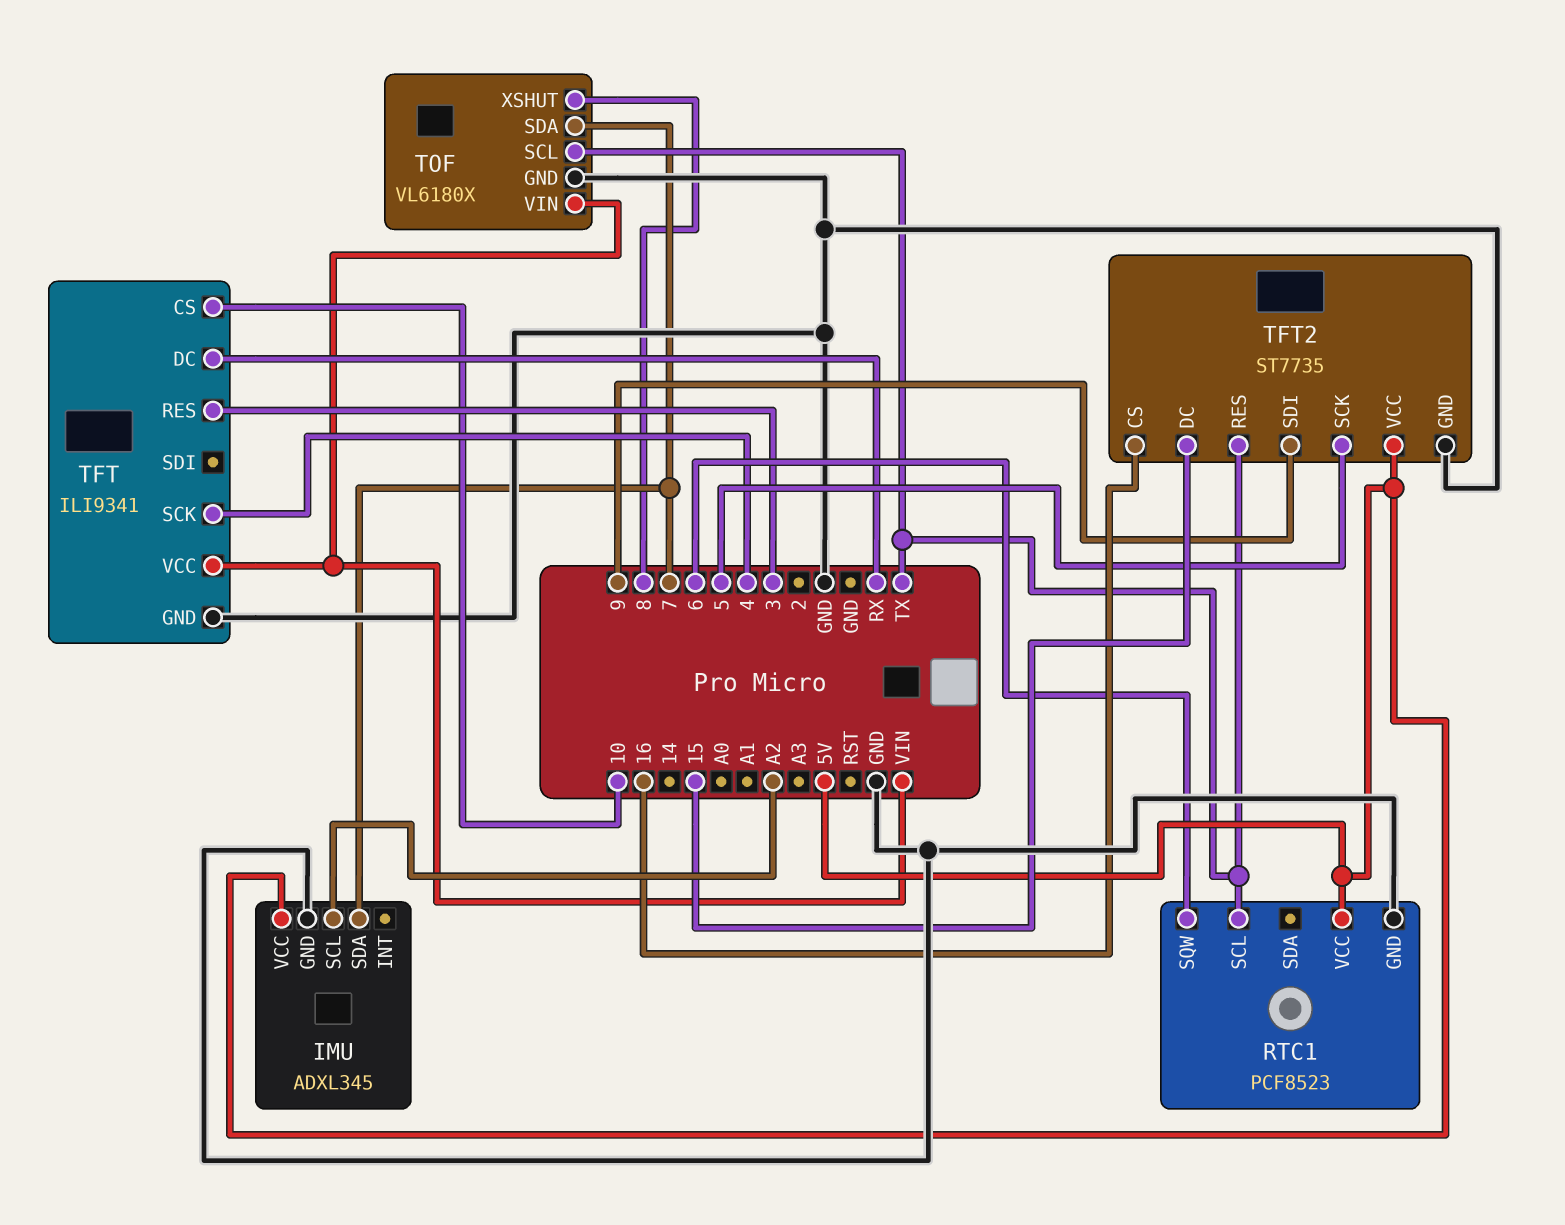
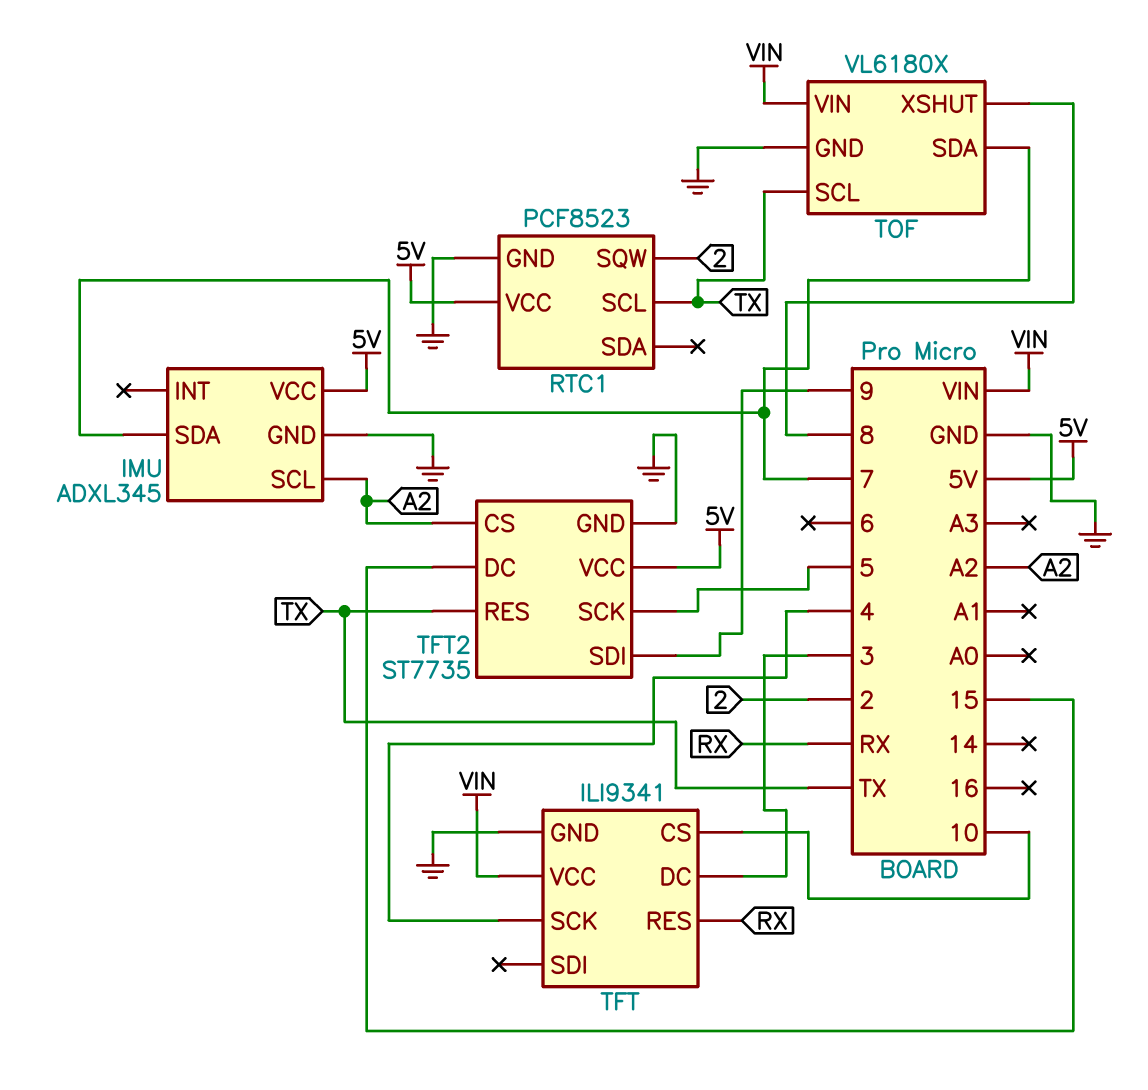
RTC1 pin SQW: 6 -> 2
TFT pin DC: RX -> 3
TFT pin RES: 3 -> RX
TFT2 pin CS: 16 -> A2

